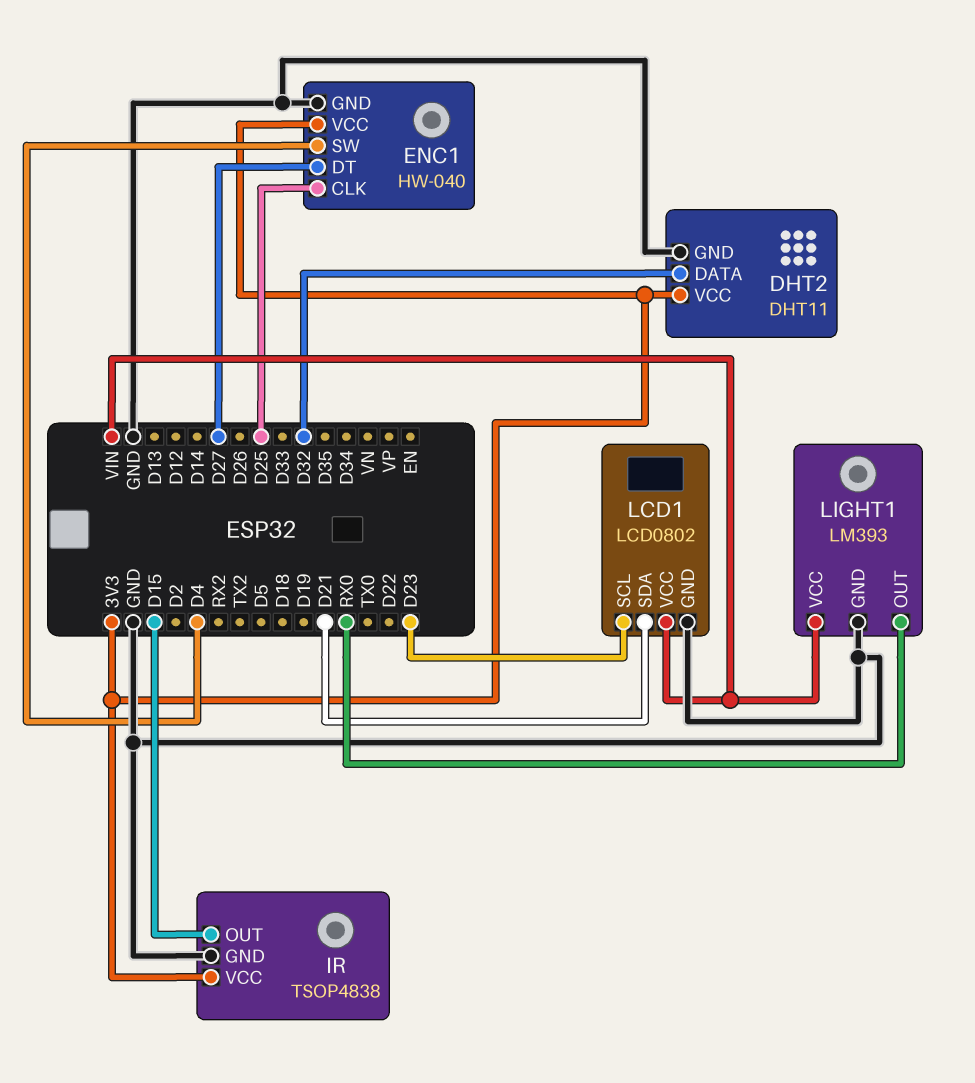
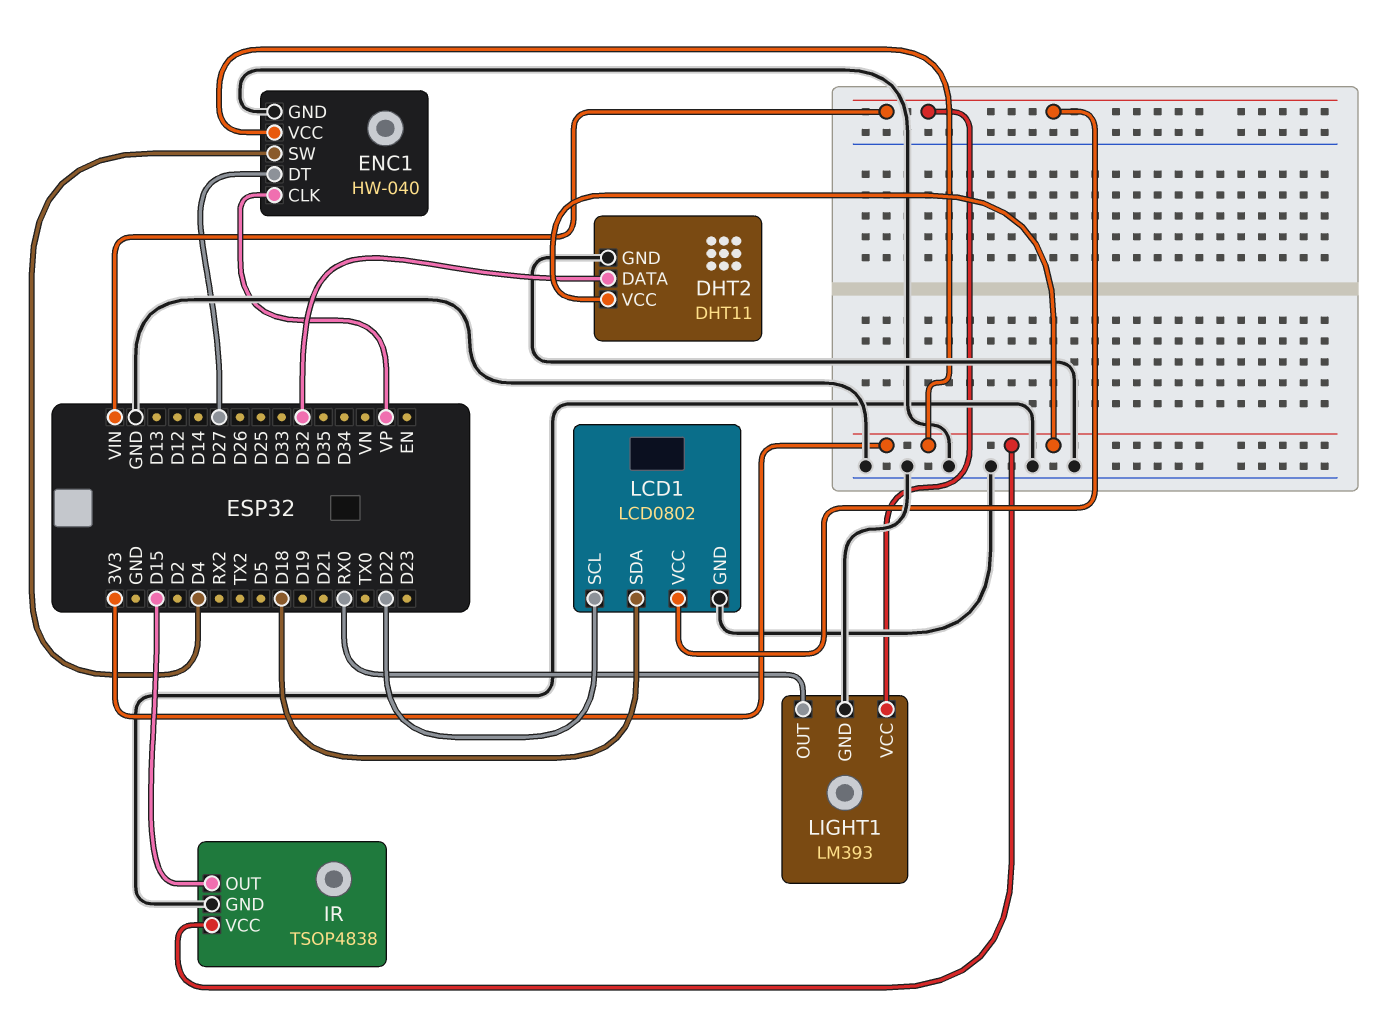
ENC1 pin CLK: D25 -> VP
LCD1 pin SCL: D23 -> D22
LCD1 pin SDA: D21 -> D18

